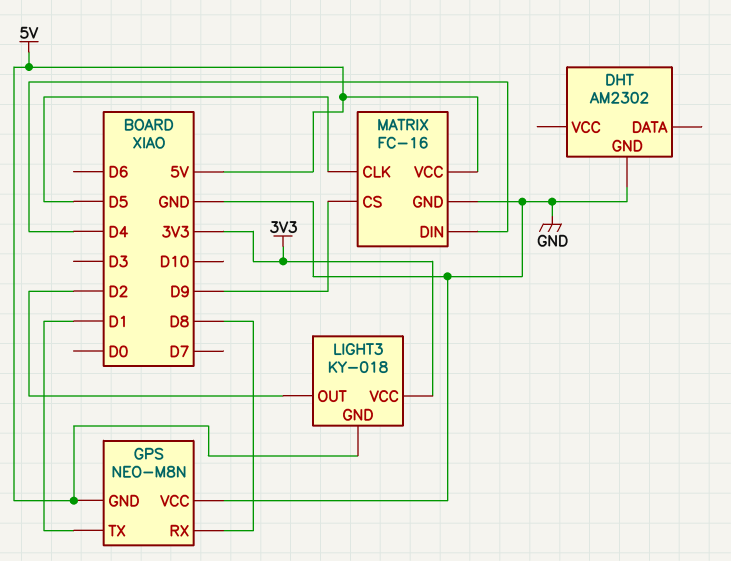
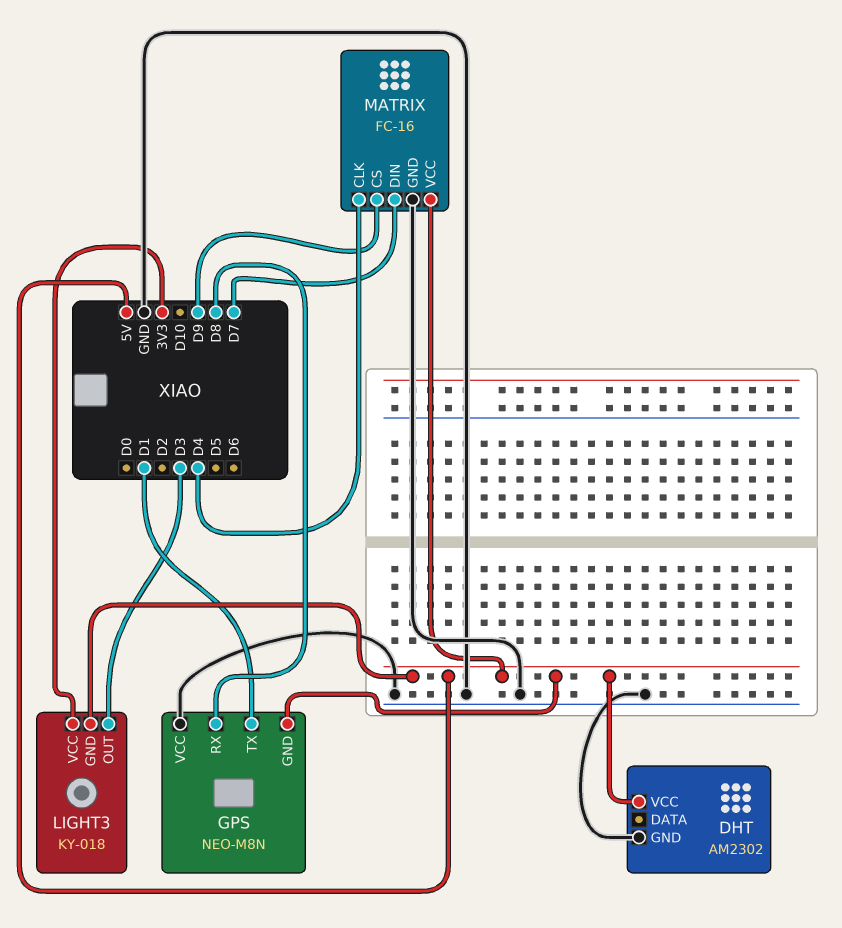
DHT pin VCC: none -> 5V
LIGHT3 pin OUT: D2 -> D3
MATRIX pin CLK: D5 -> D4
MATRIX pin DIN: D4 -> D7

